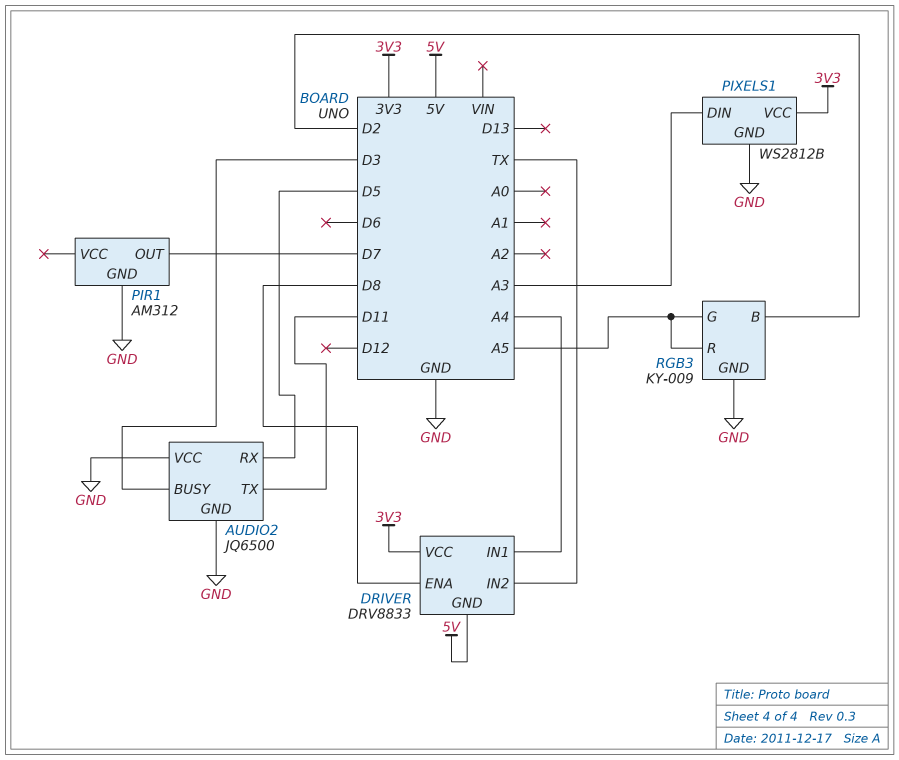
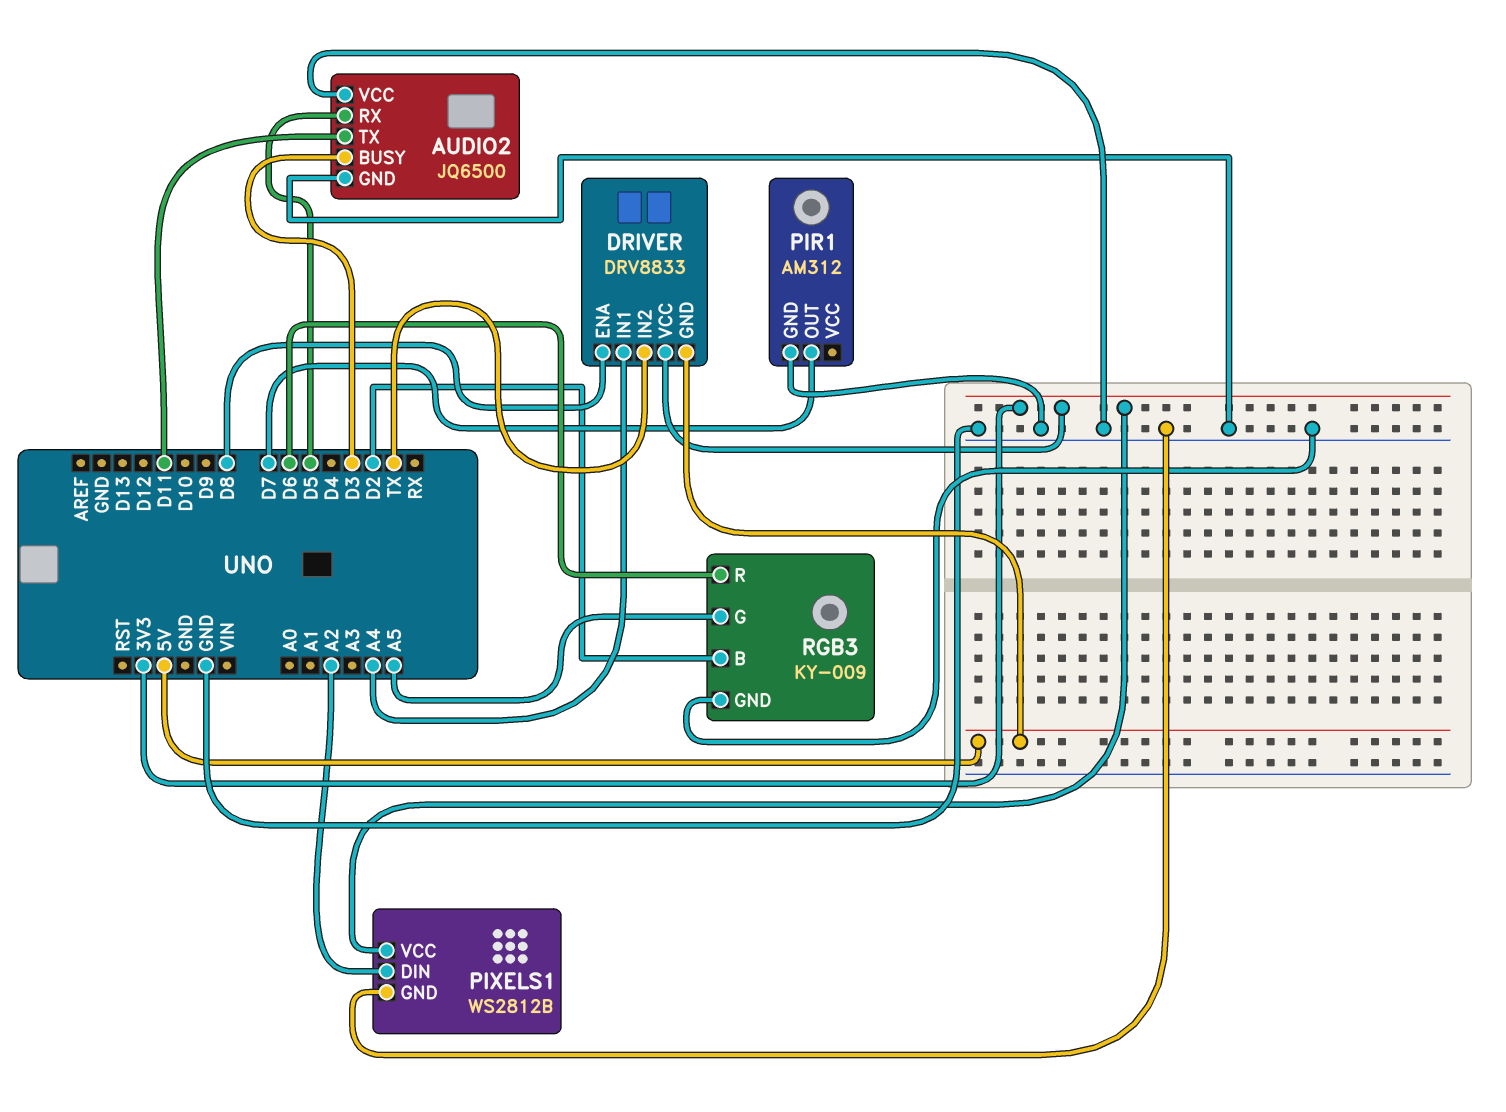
PIXELS1 pin DIN: A3 -> A2
RGB3 pin R: A5 -> D6

